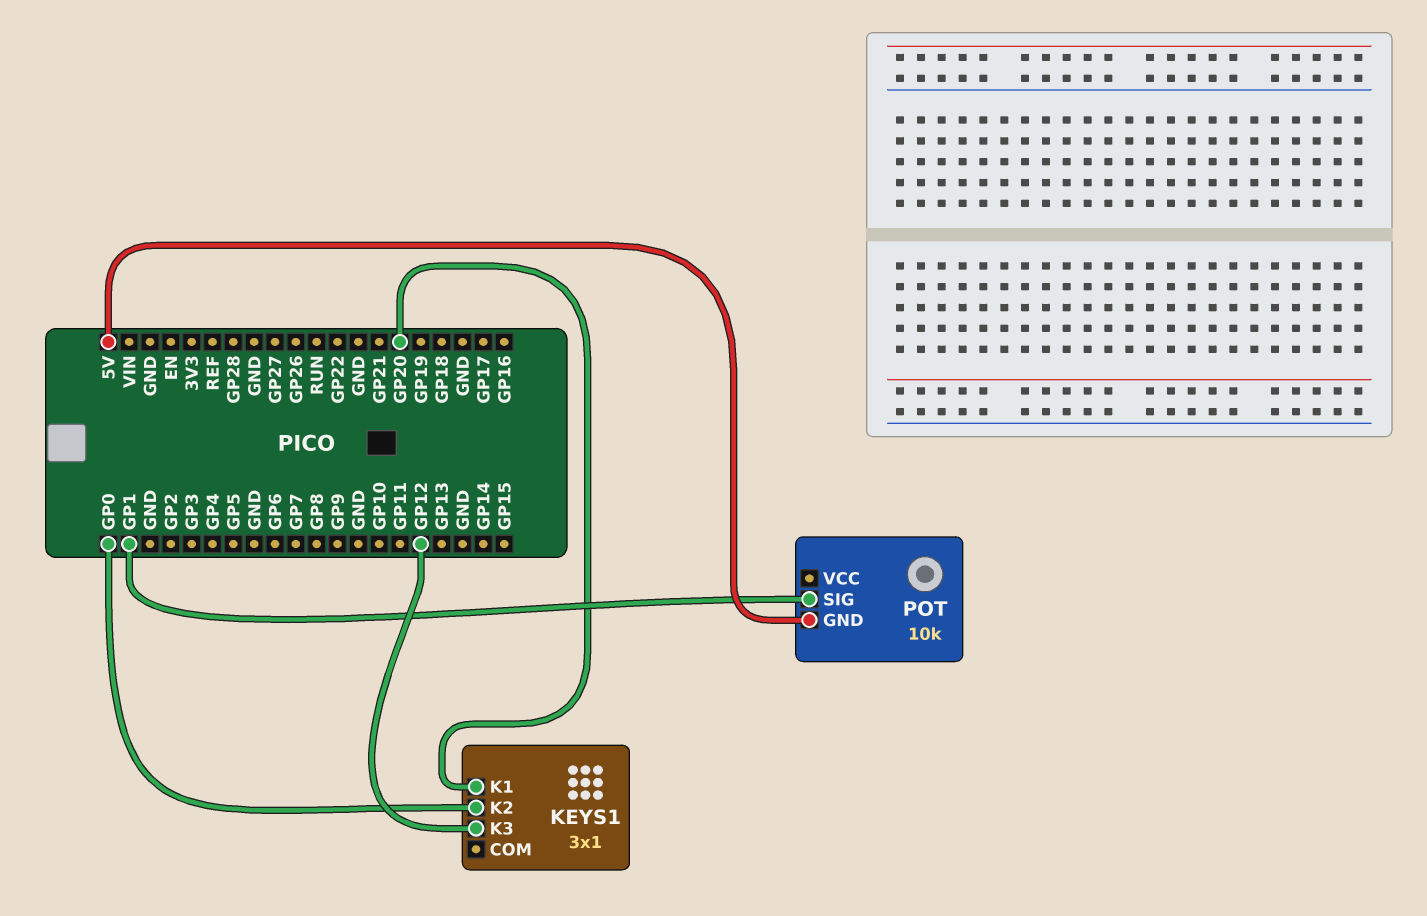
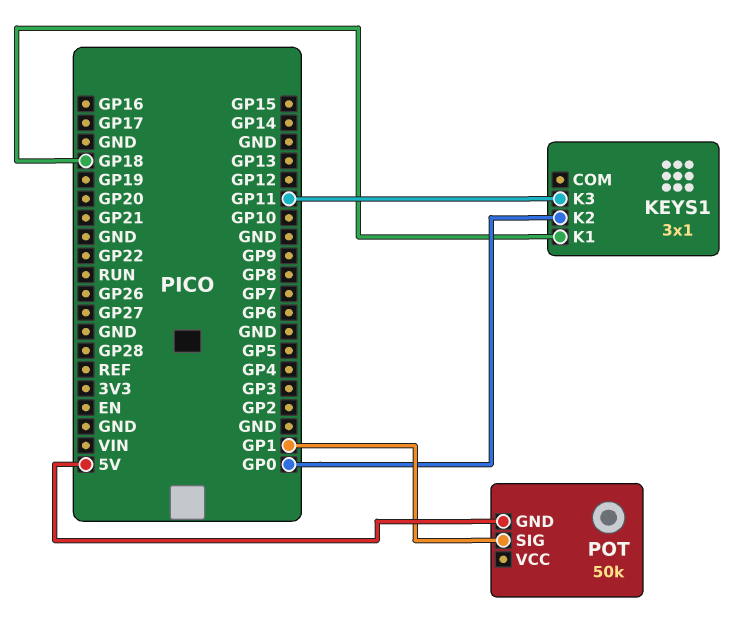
KEYS1 pin K1: GP20 -> GP18
KEYS1 pin K3: GP12 -> GP11
POT: 10k -> 50k

